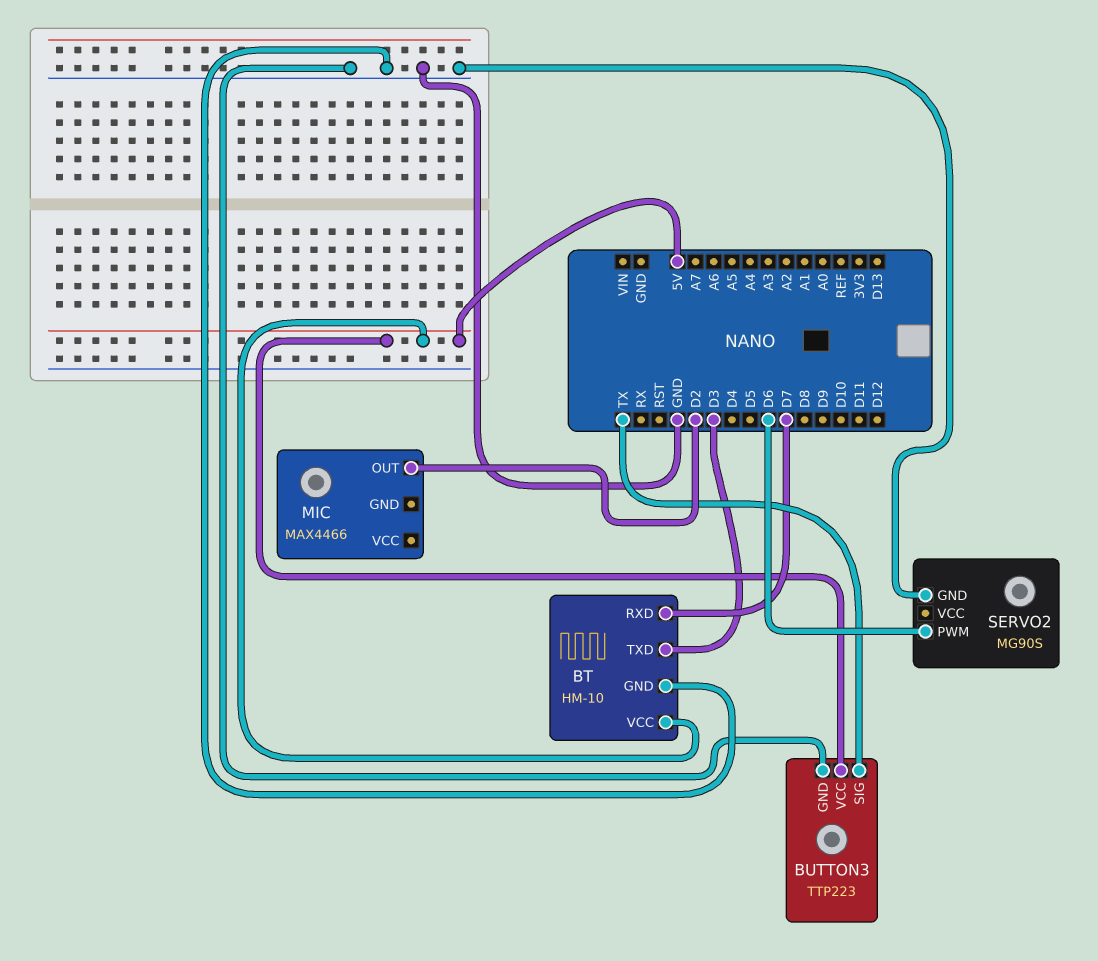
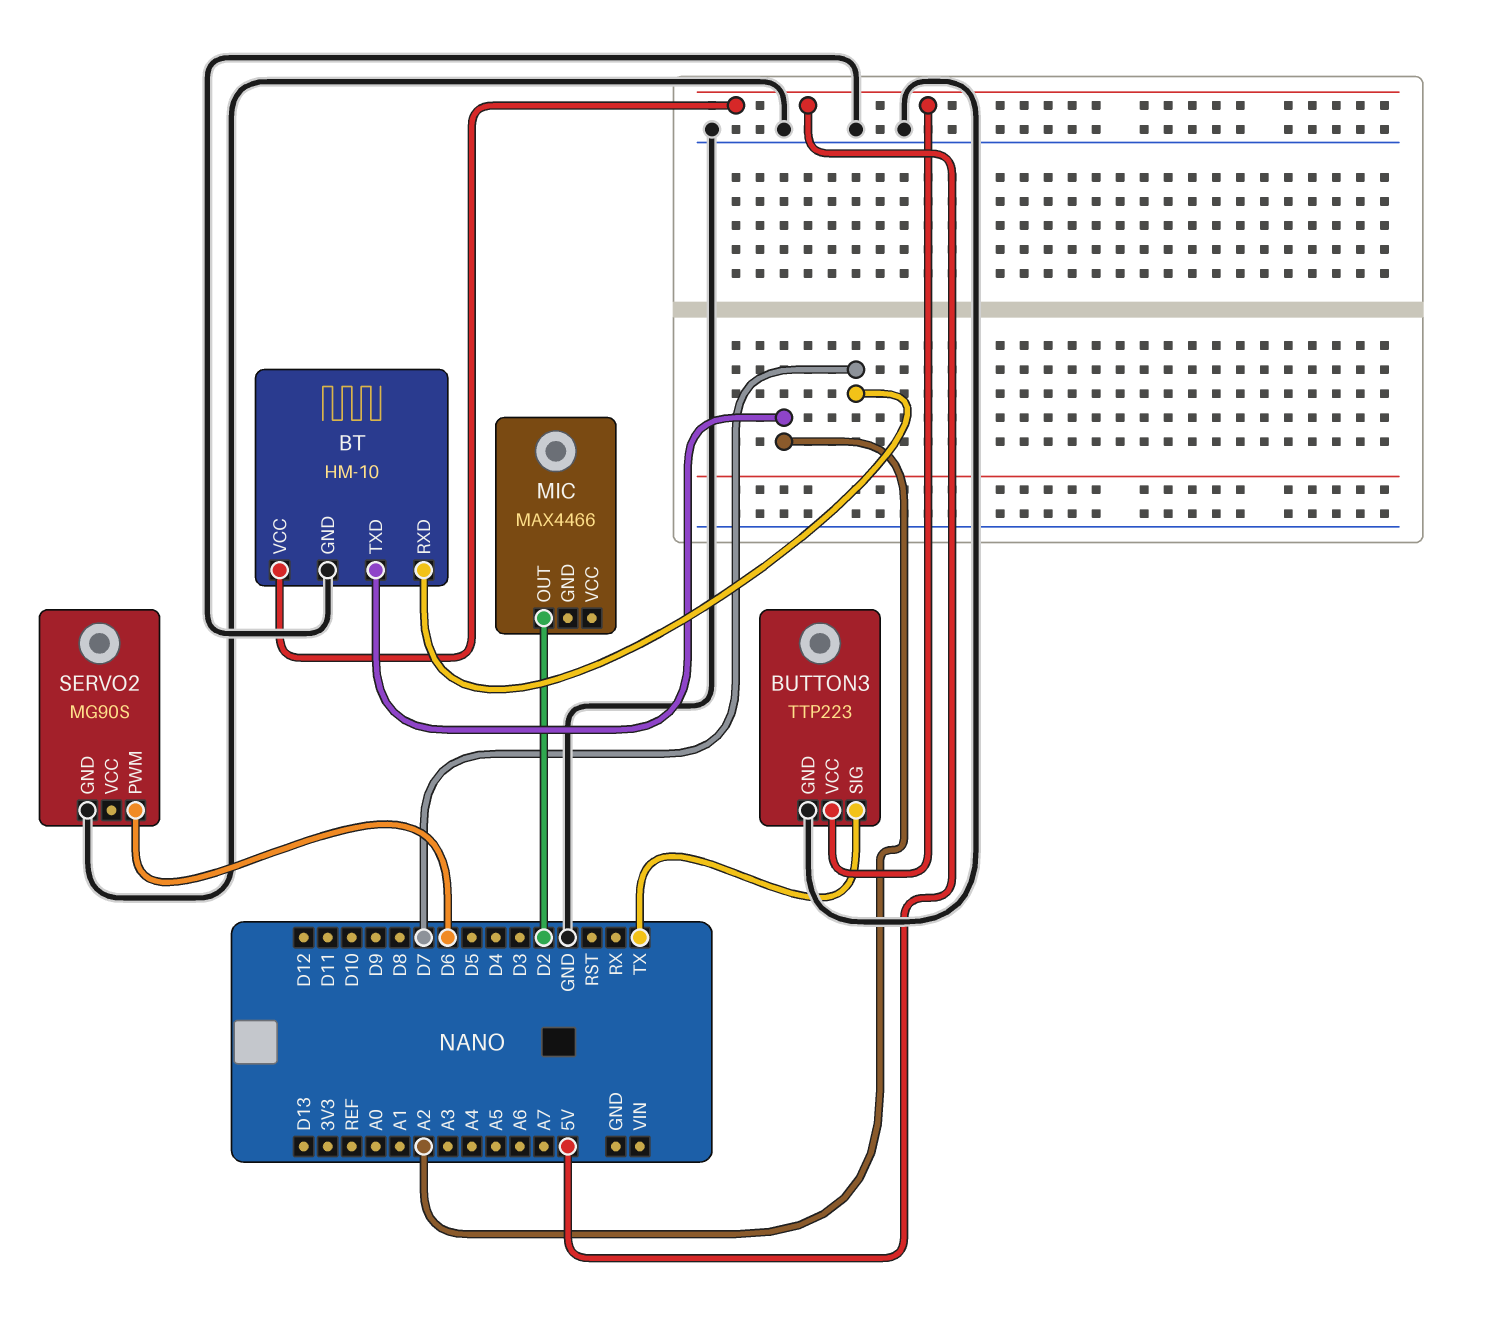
BT pin TXD: D3 -> A2

